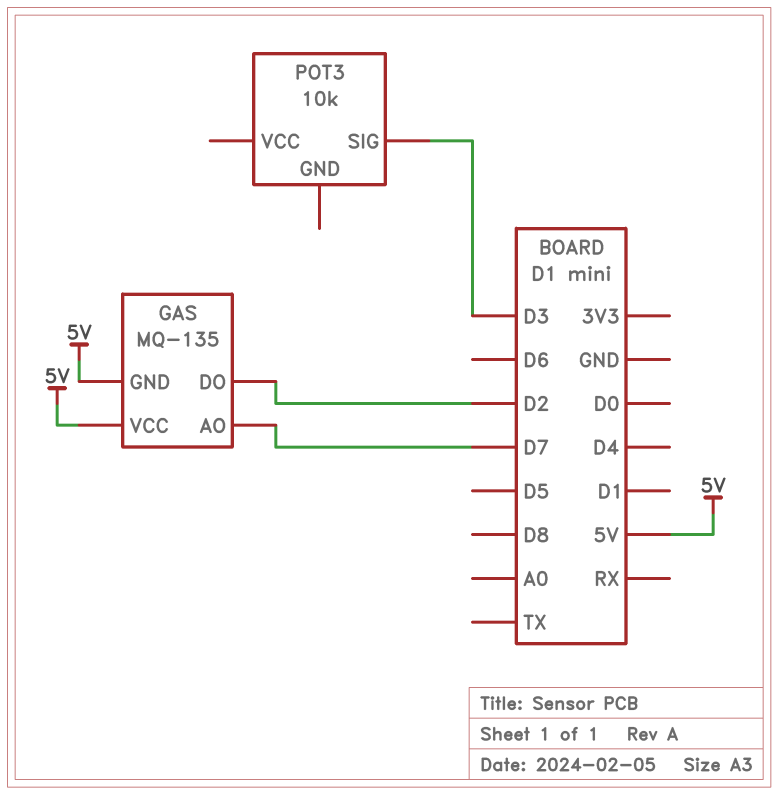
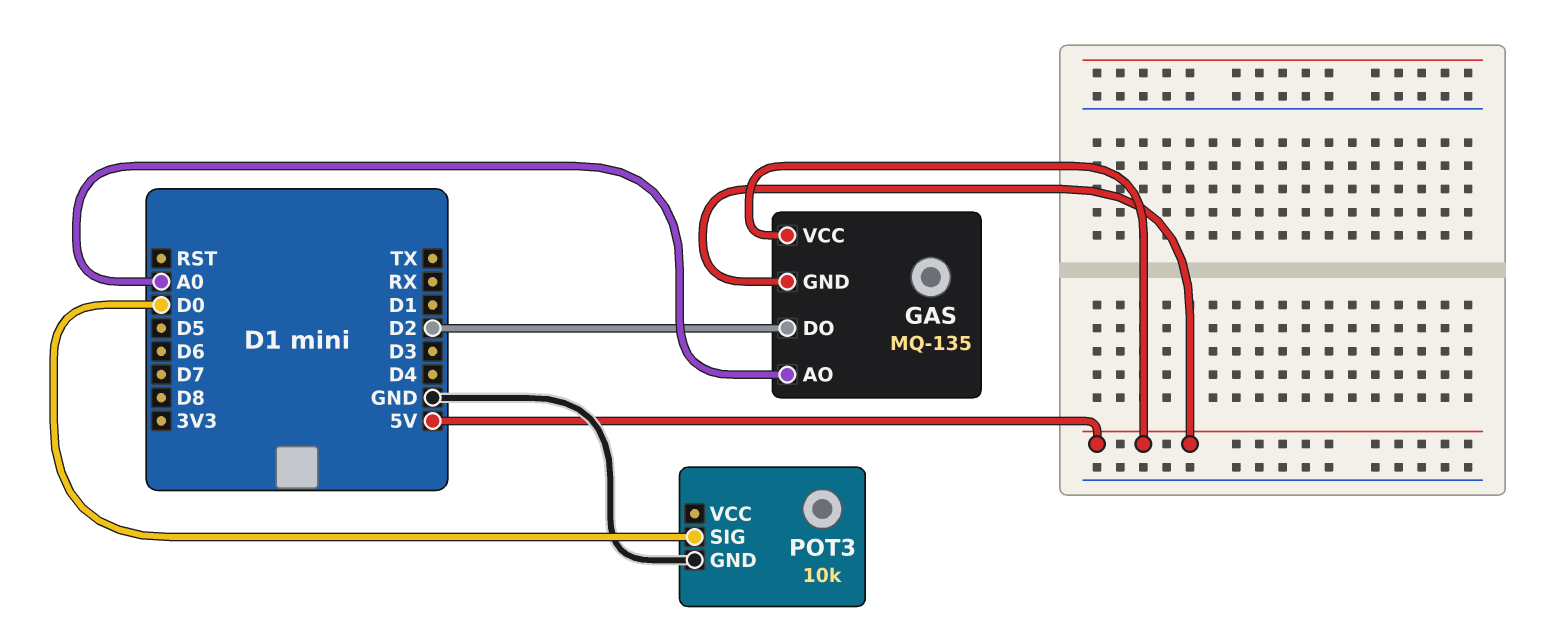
GAS pin AO: D7 -> A0
POT3 pin GND: none -> GND
POT3 pin SIG: D3 -> D0

